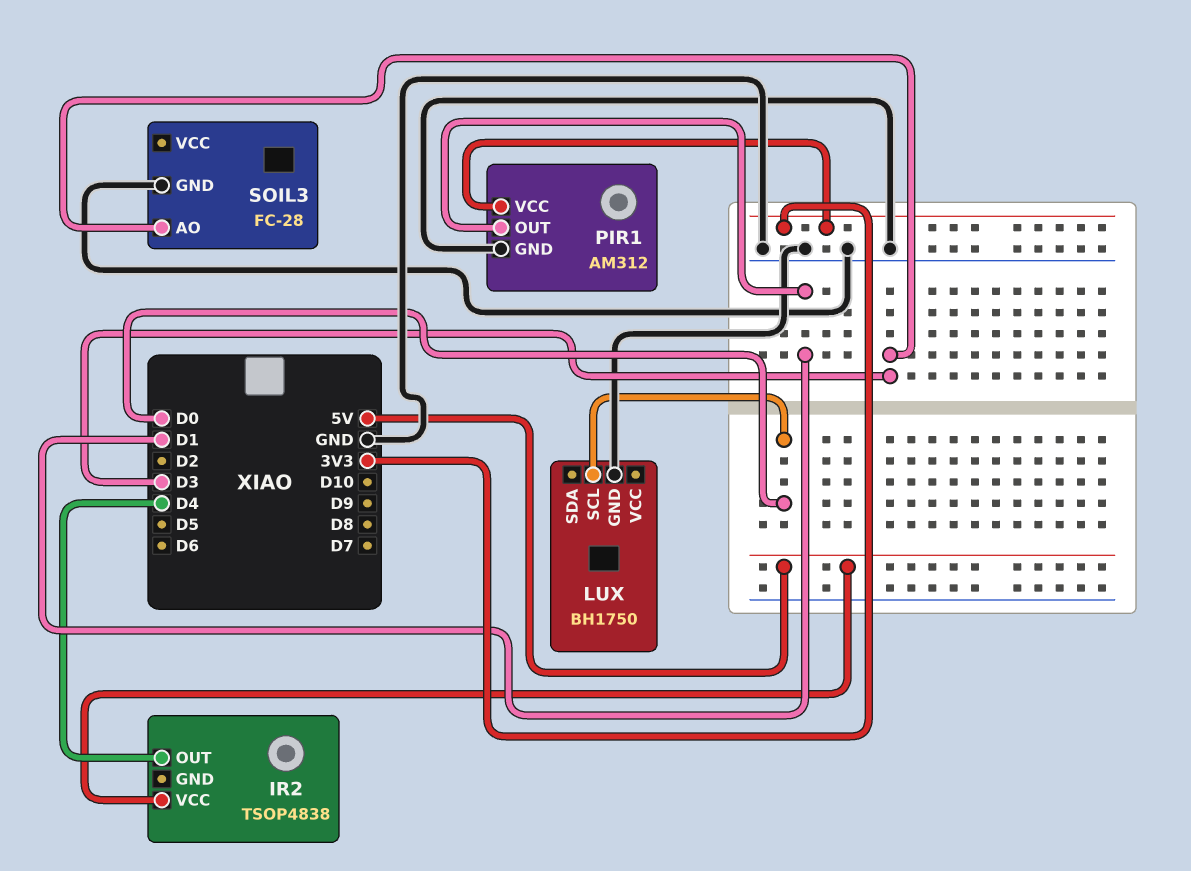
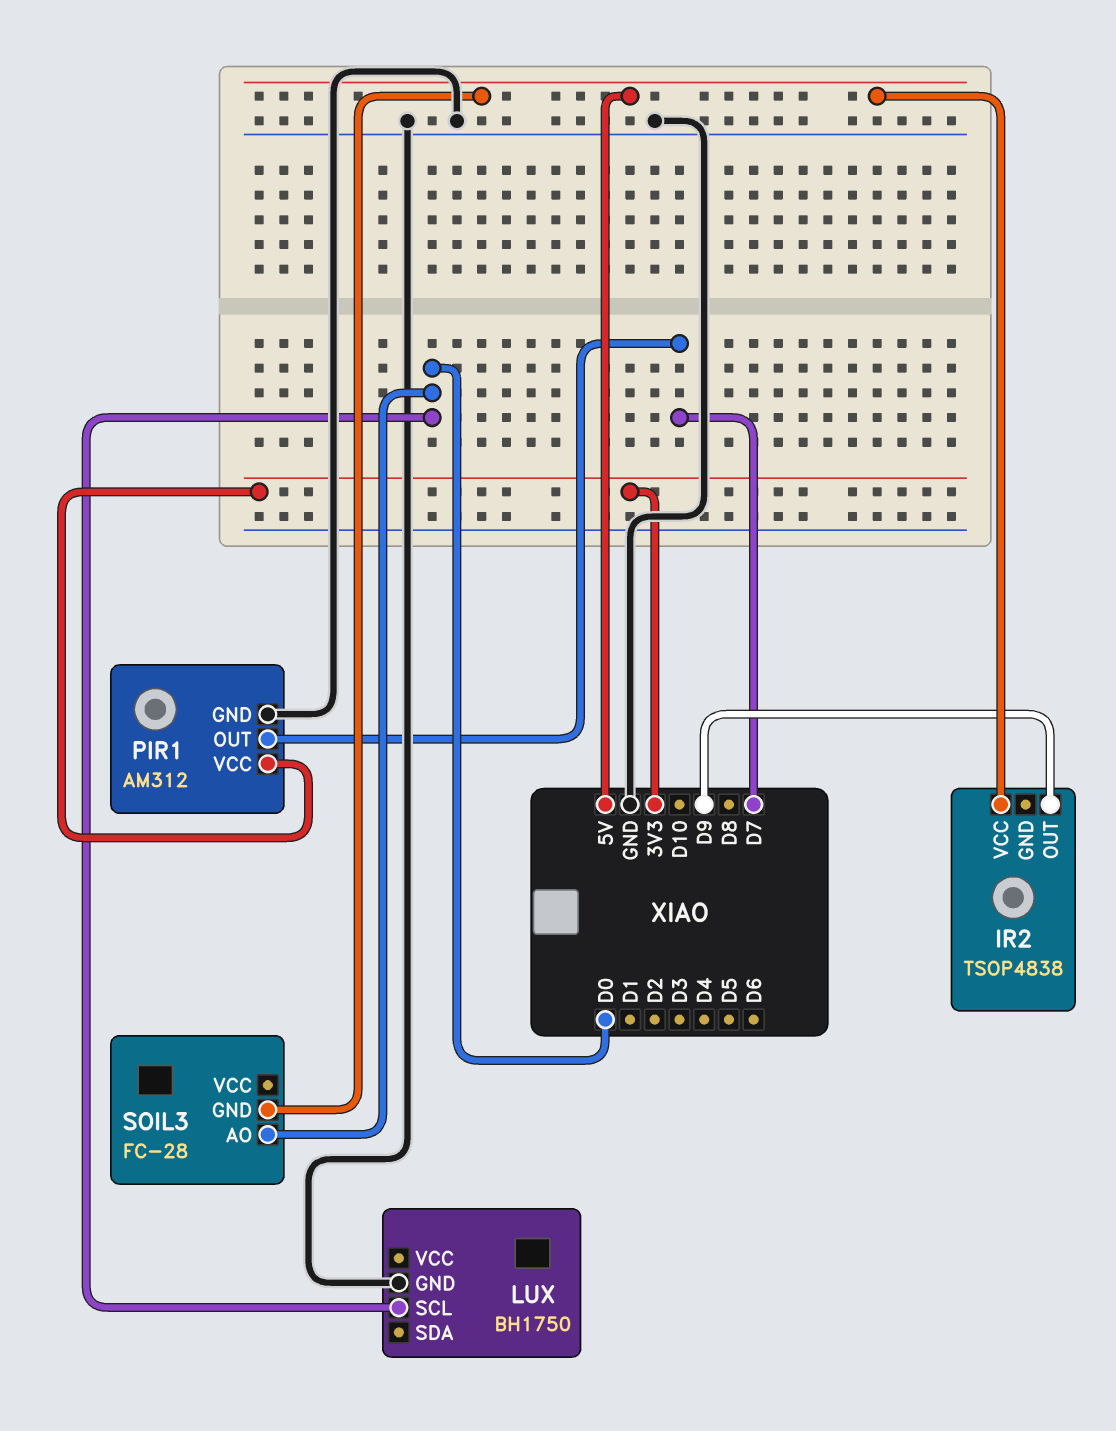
IR2 pin OUT: D4 -> D9
PIR1 pin OUT: D1 -> D7
SOIL3 pin AO: D3 -> D0
SOIL3 pin GND: GND -> 5V

